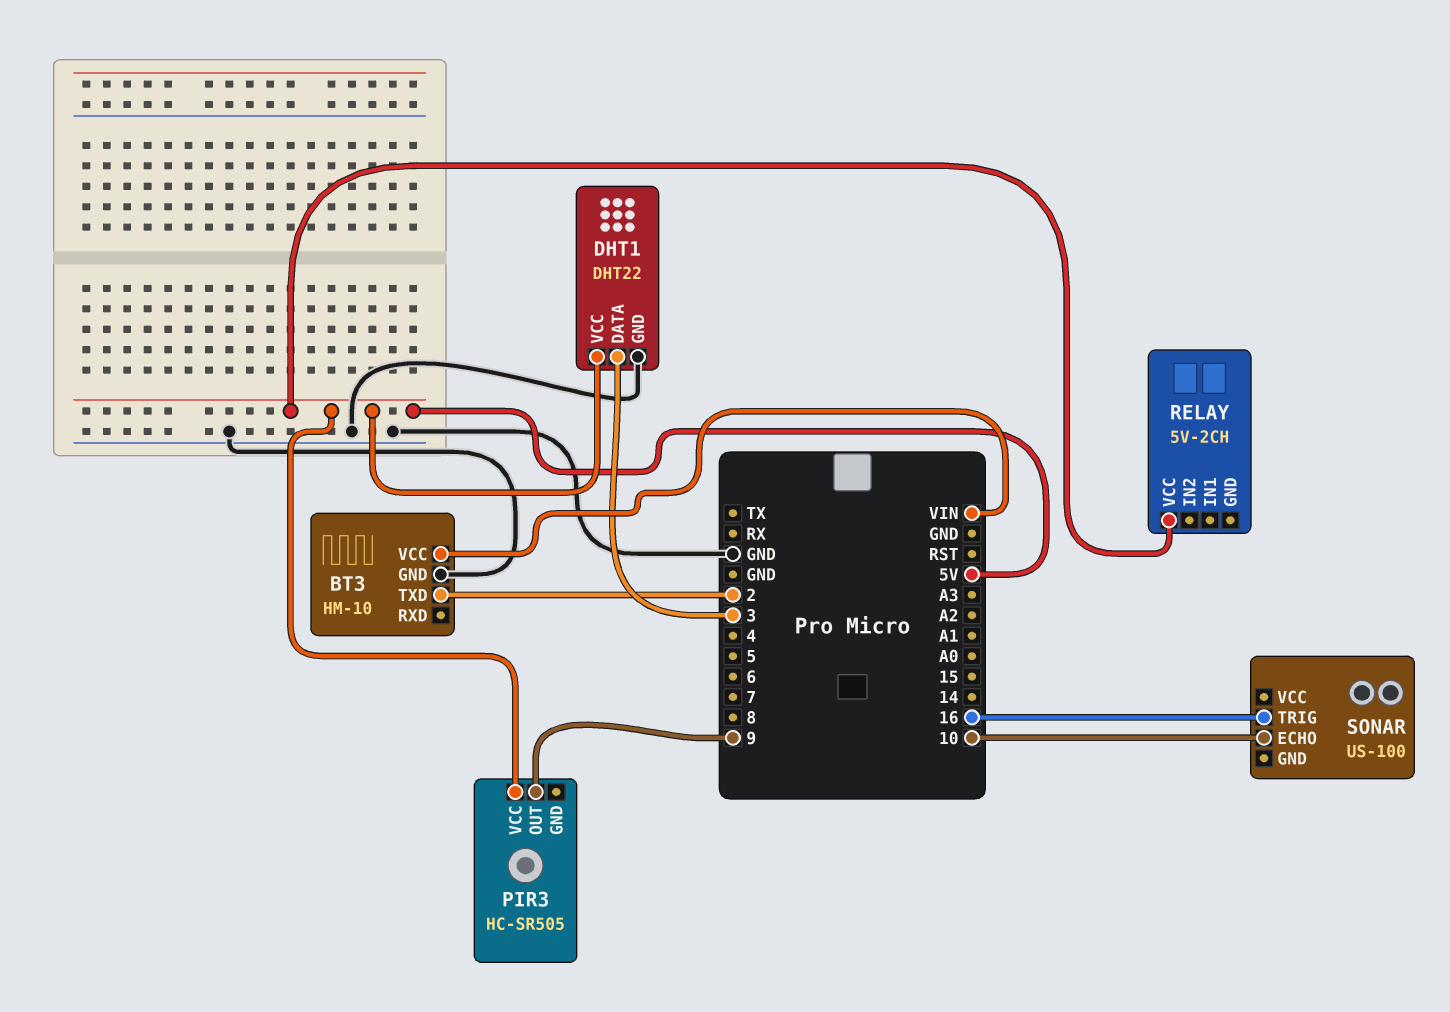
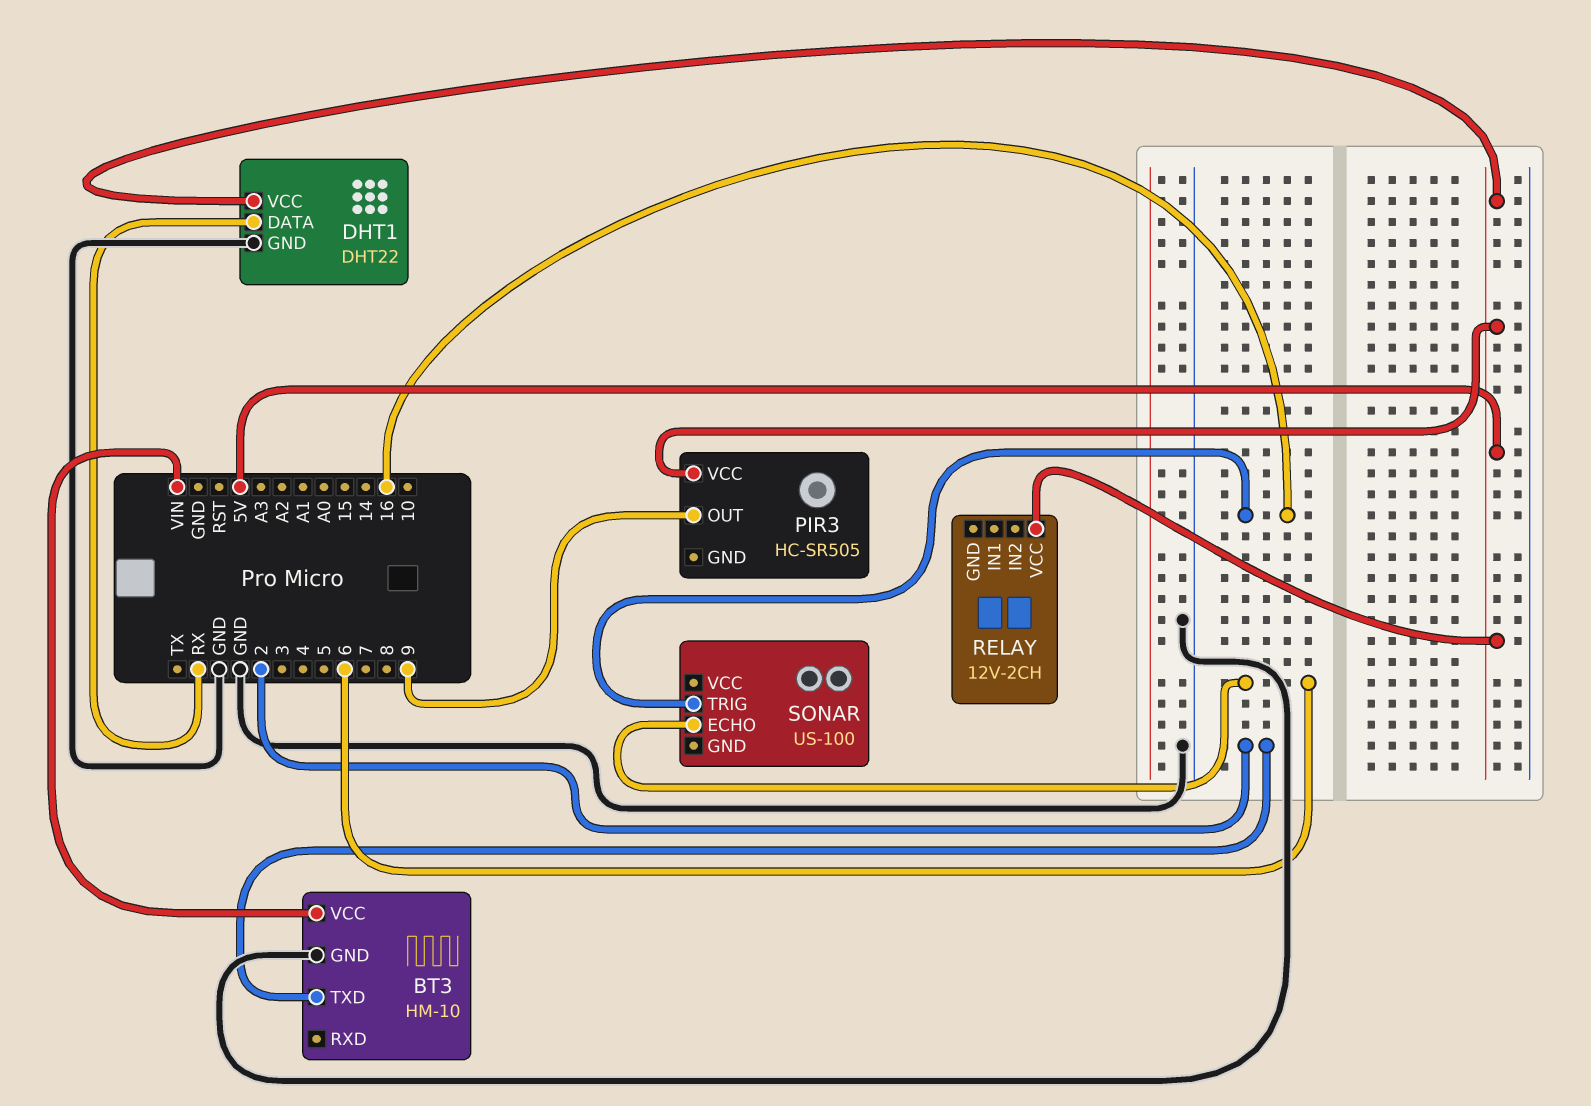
DHT1 pin DATA: 3 -> RX
RELAY: 5V-2CH -> 12V-2CH
SONAR pin ECHO: 10 -> 6

